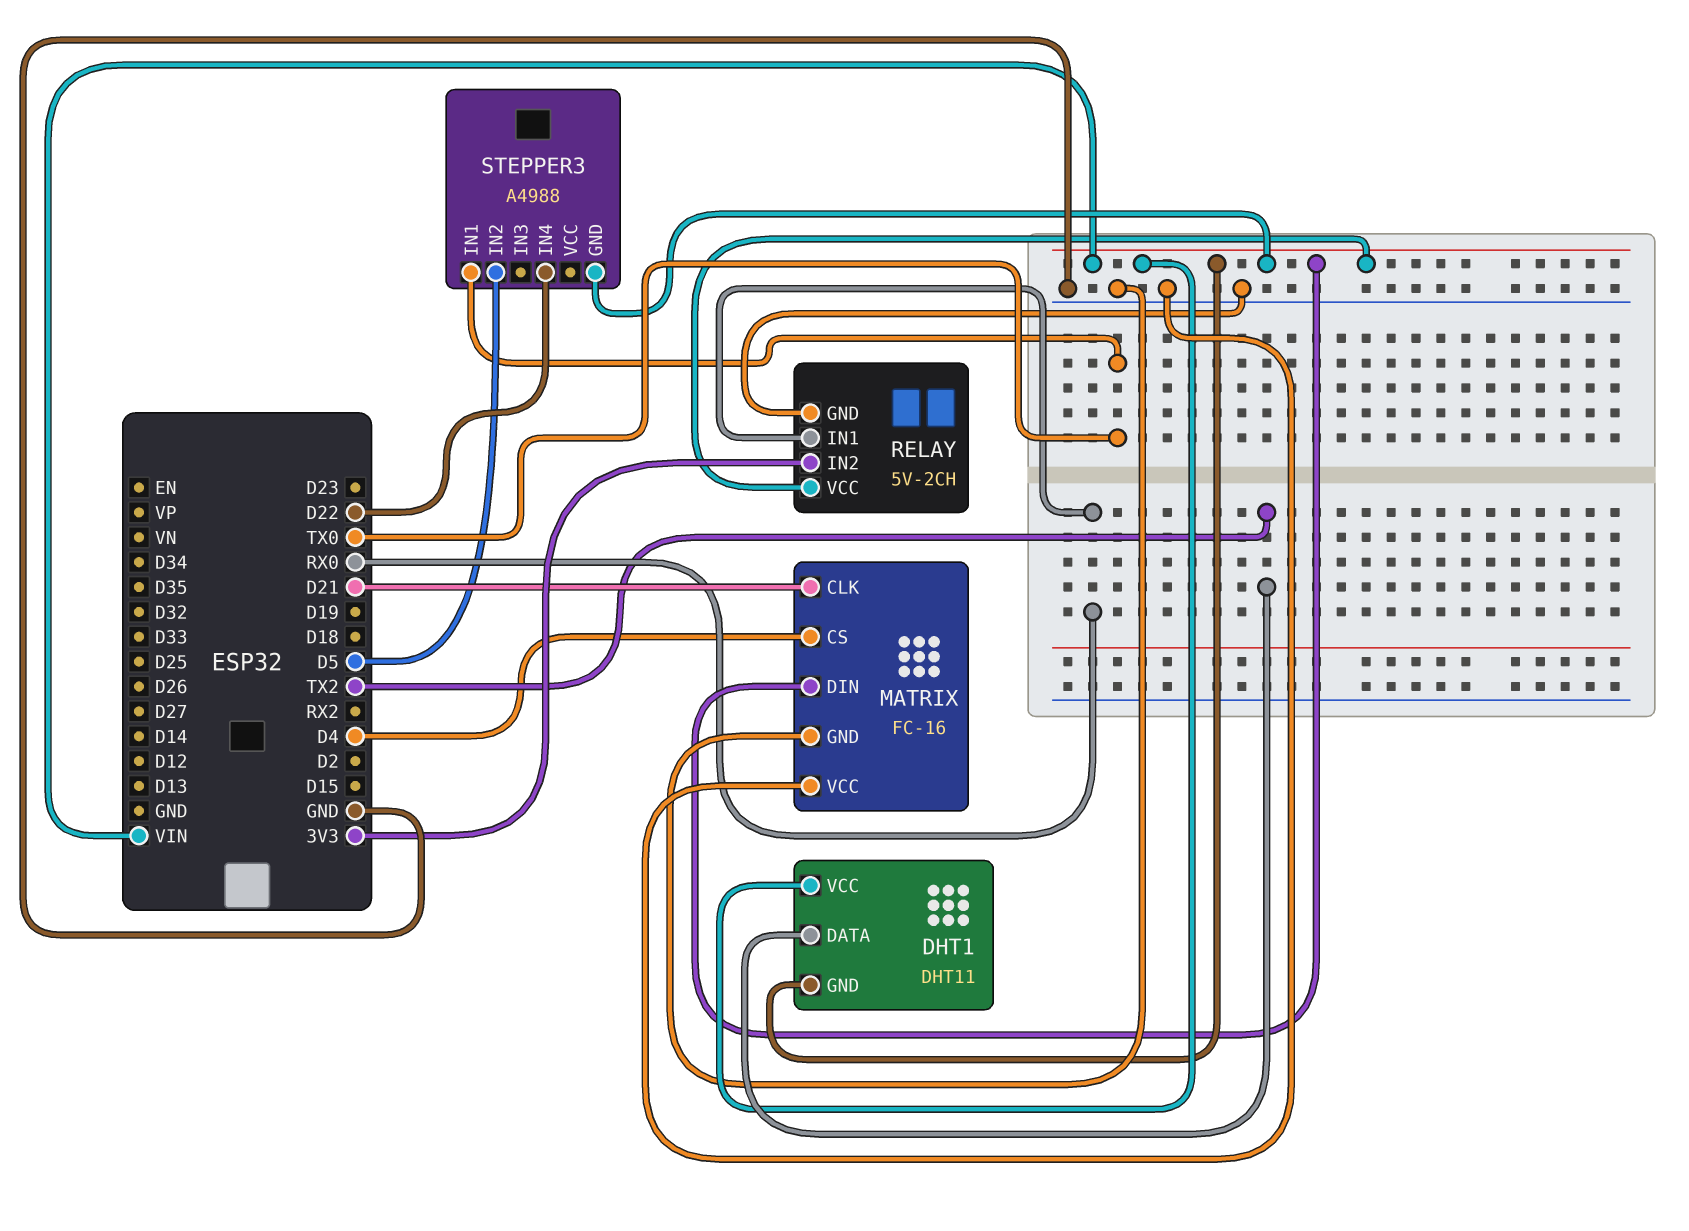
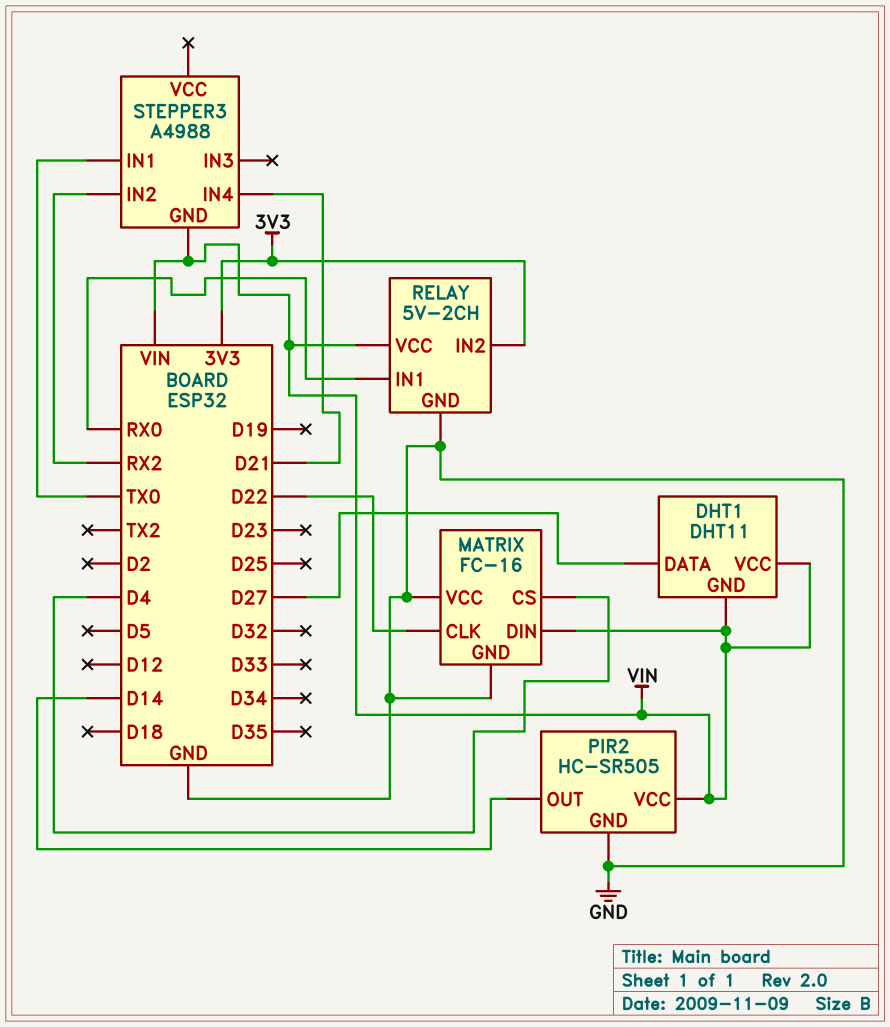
DHT1 pin DATA: TX2 -> D27
MATRIX pin CLK: D21 -> D22
PIR2: none -> HC-SR505
PIR2 pin GND: none -> GND
PIR2 pin OUT: none -> D14
PIR2 pin VCC: none -> VIN
STEPPER3 pin IN2: D5 -> RX2
STEPPER3 pin IN4: D22 -> D21

